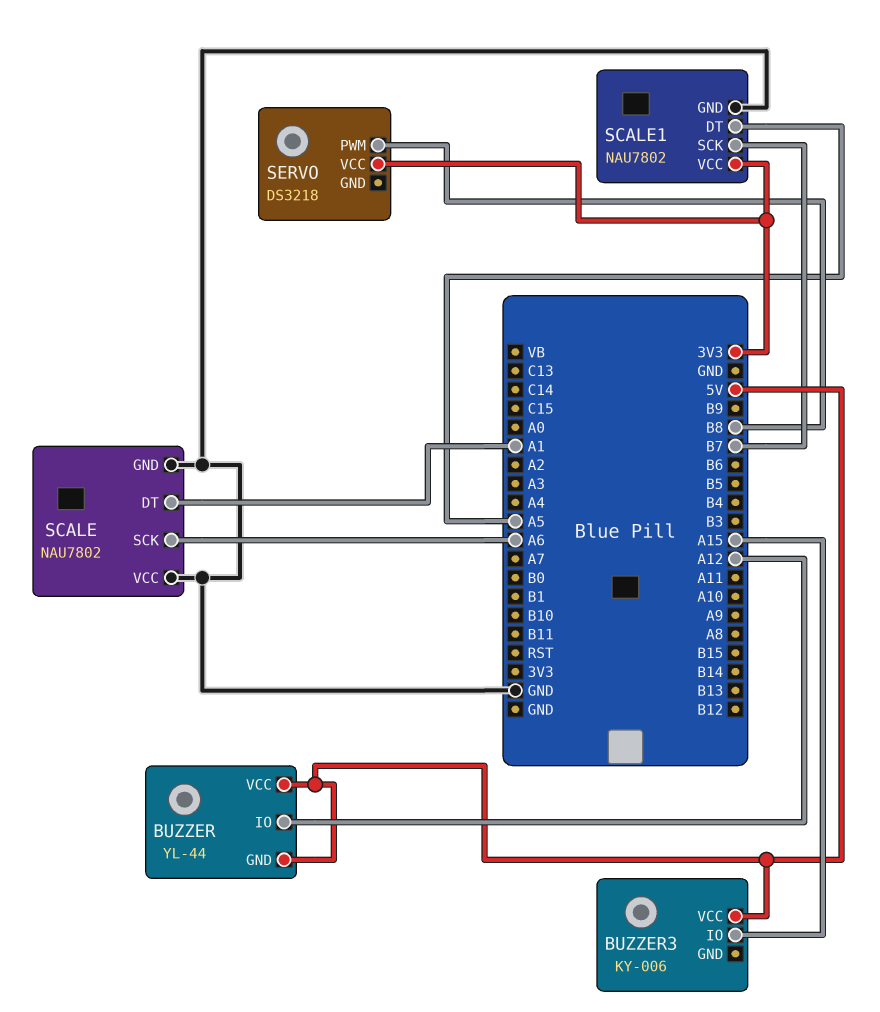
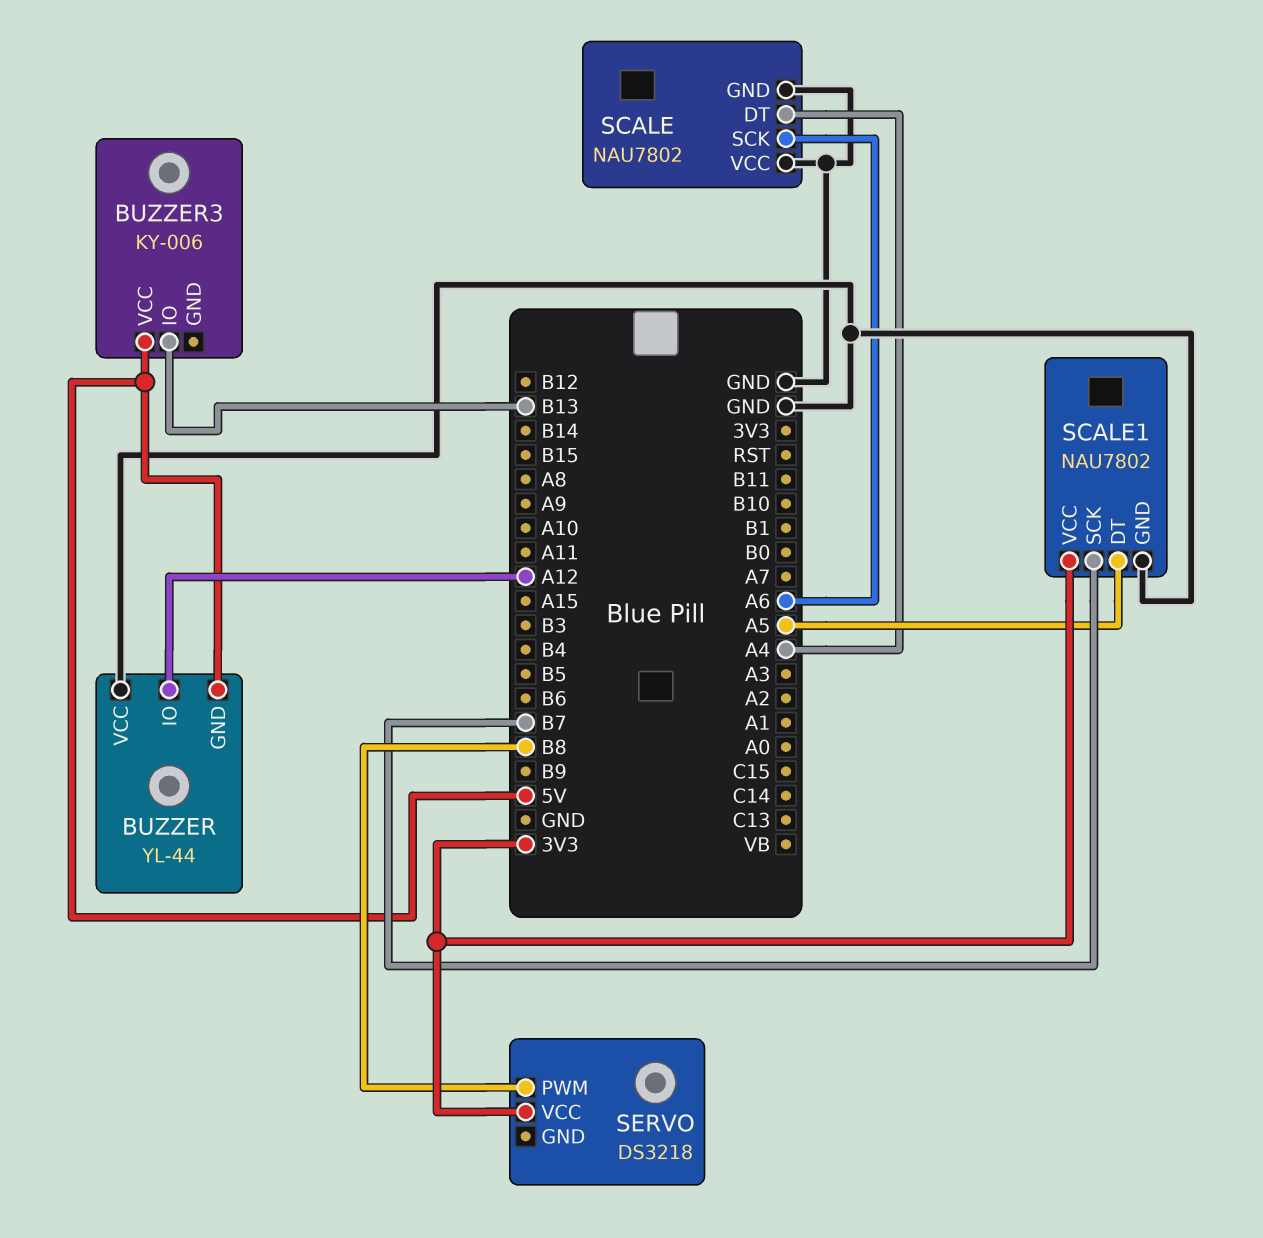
BUZZER pin VCC: 5V -> GND
BUZZER3 pin IO: A15 -> B13
SCALE pin DT: A1 -> A4

